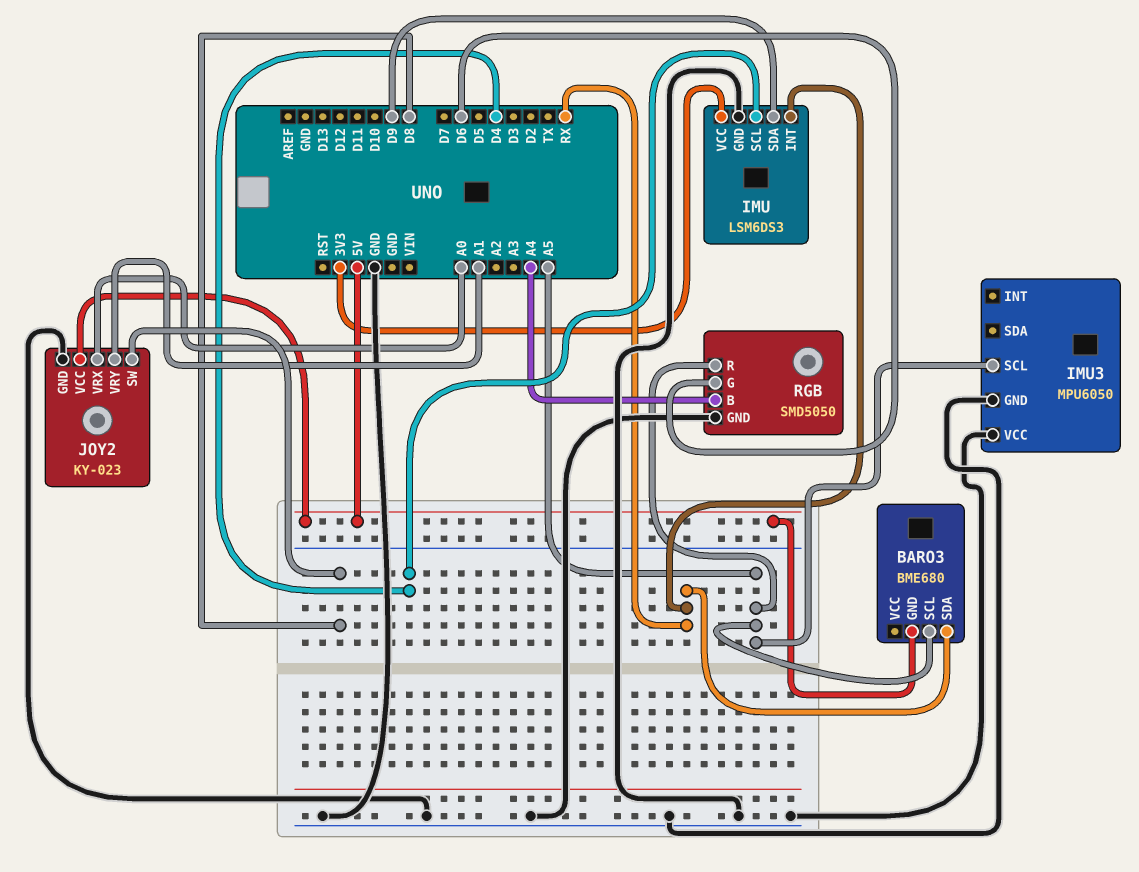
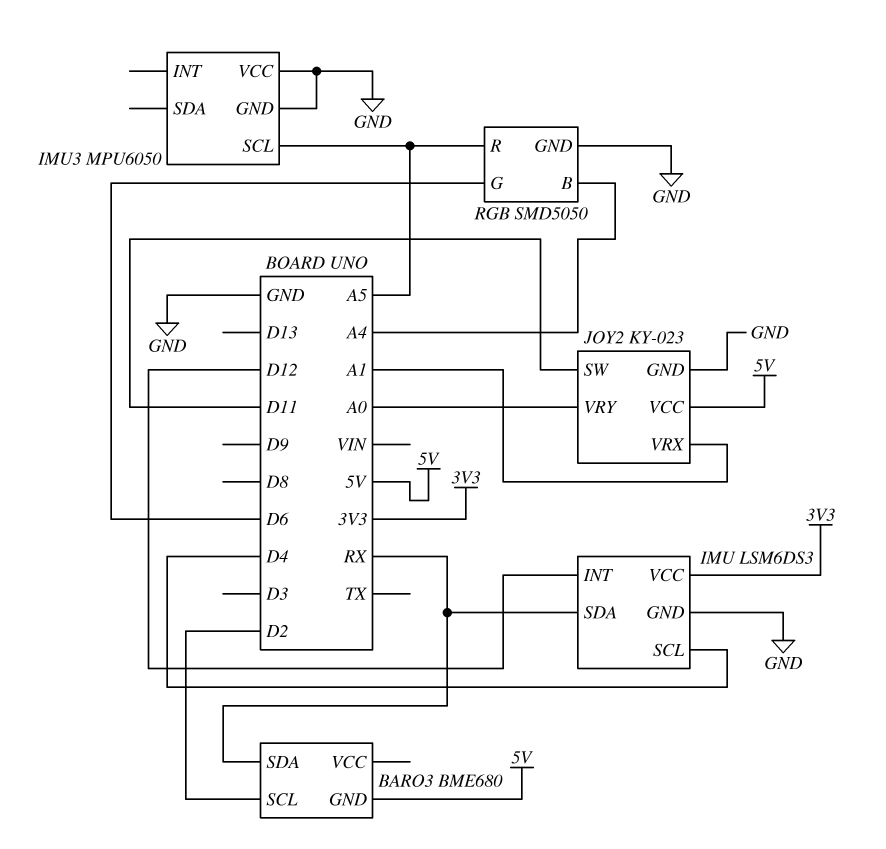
BARO3 pin SCL: A5 -> D2
IMU pin INT: RX -> D12
IMU pin SDA: D9 -> RX
JOY2 pin SW: D8 -> D11
JOY2 pin VRX: A0 -> A1
JOY2 pin VRY: A1 -> A0

